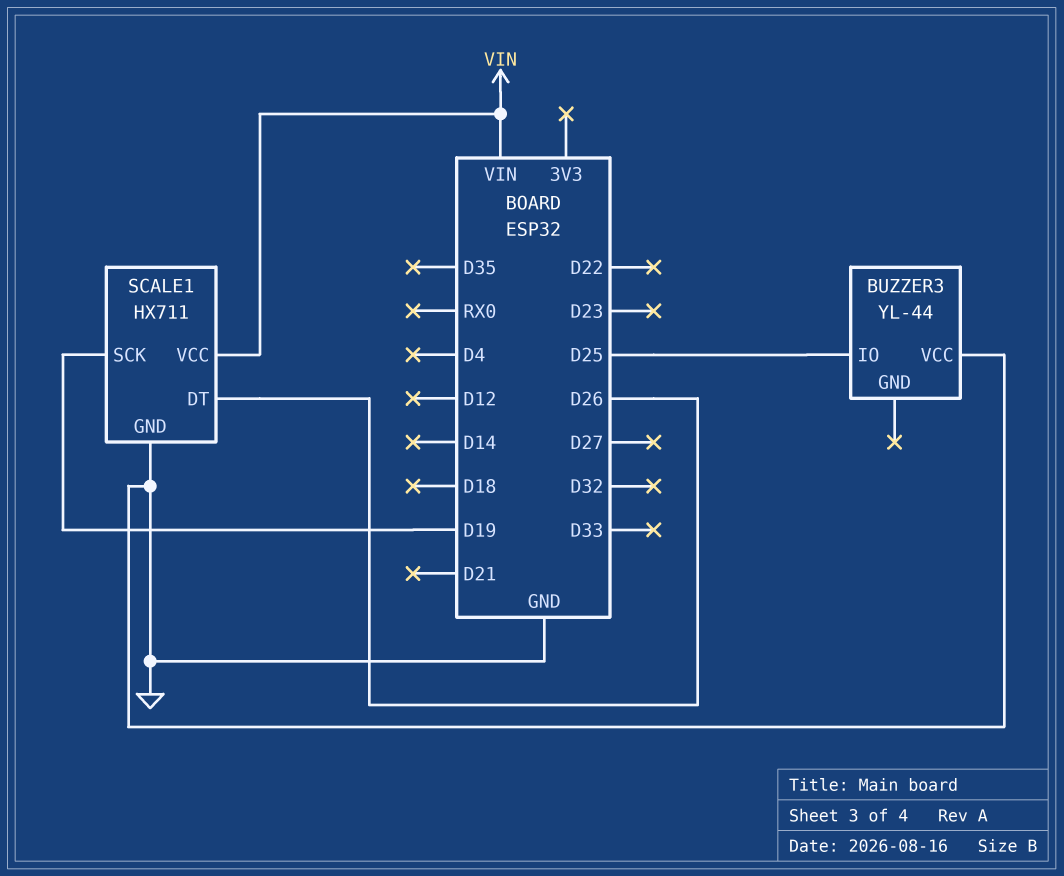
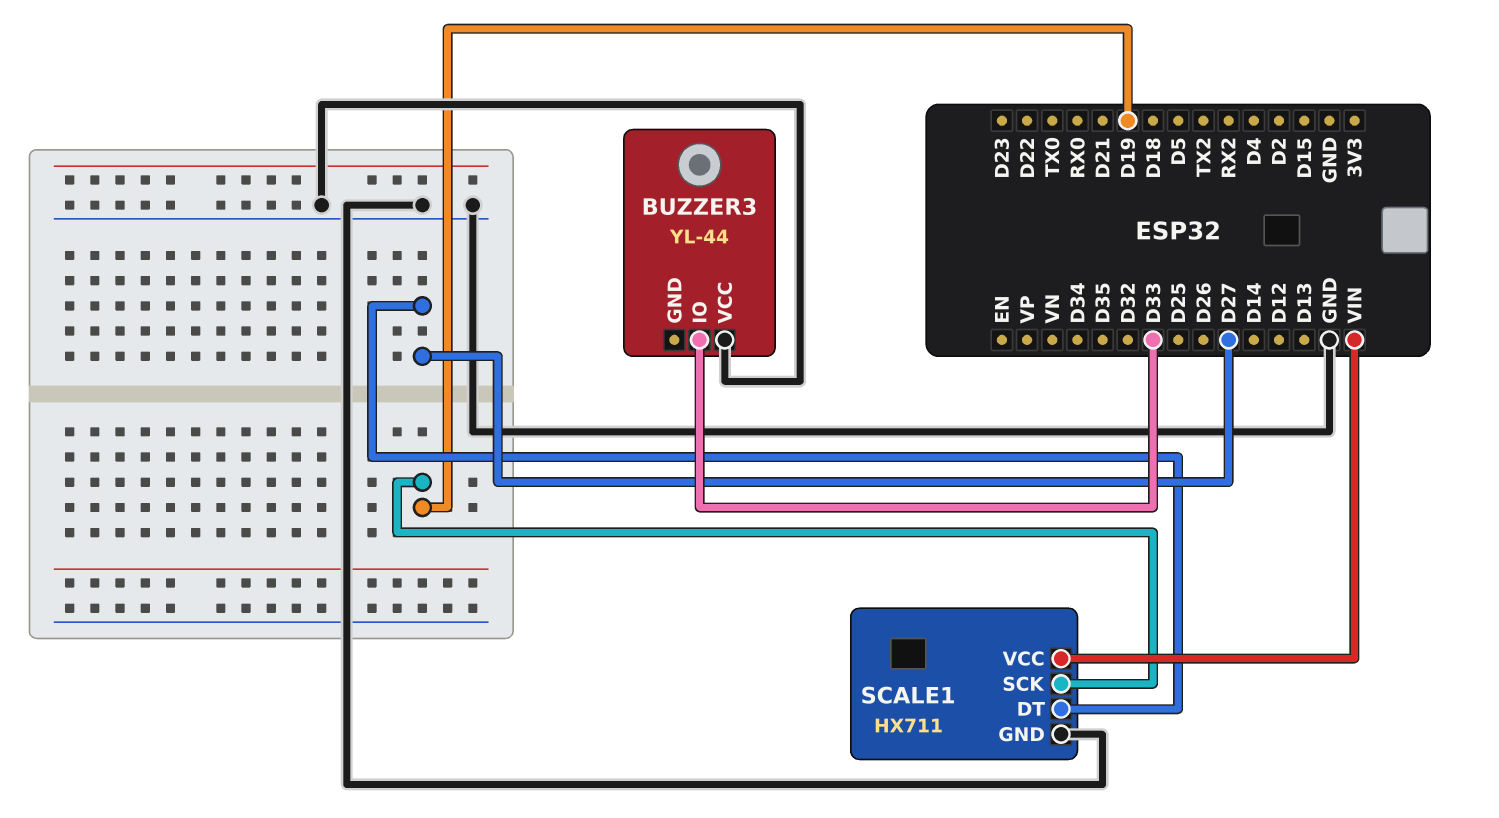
BUZZER3 pin IO: D25 -> D33
SCALE1 pin DT: D26 -> D27

